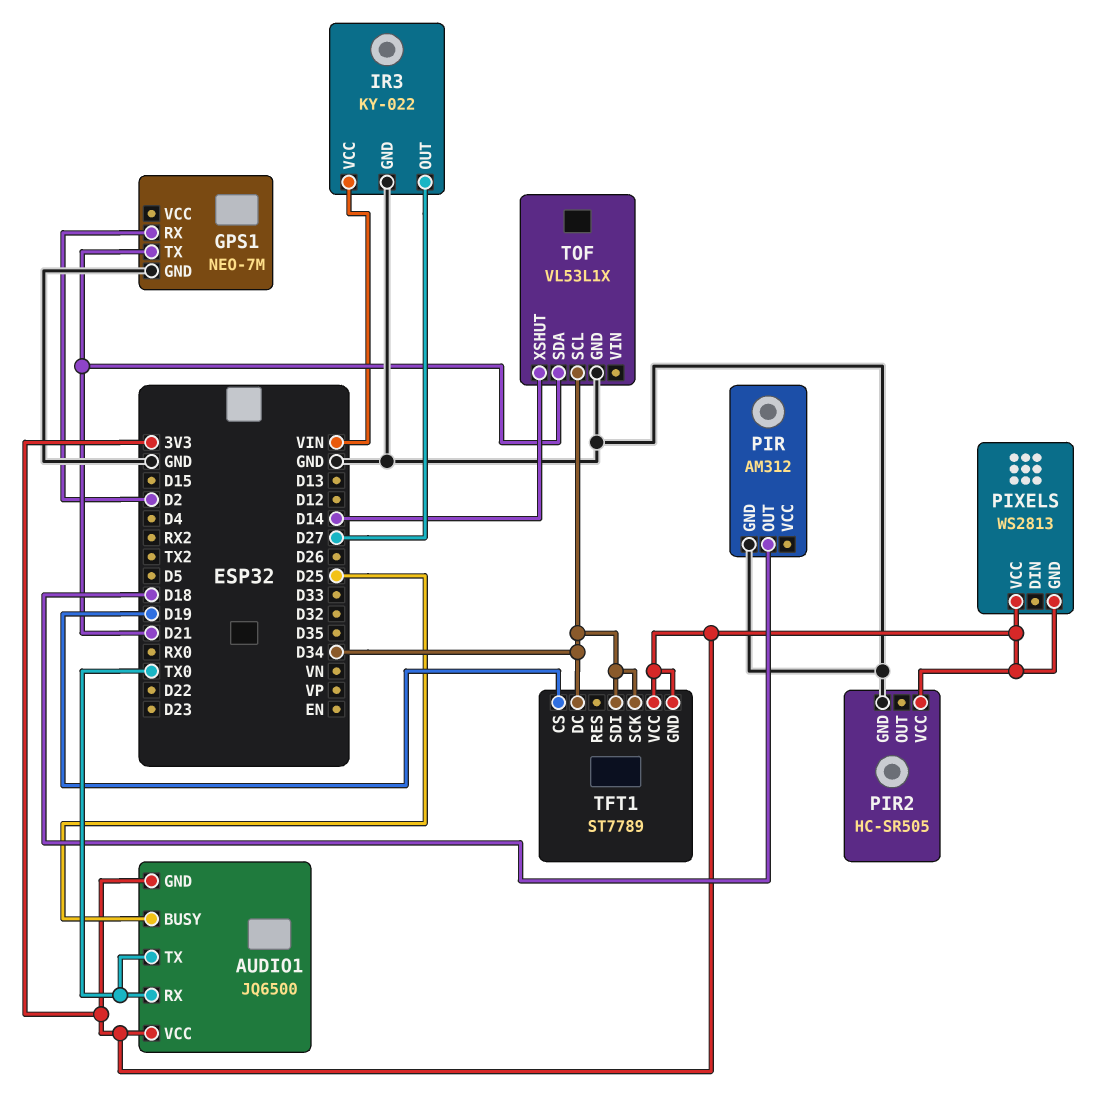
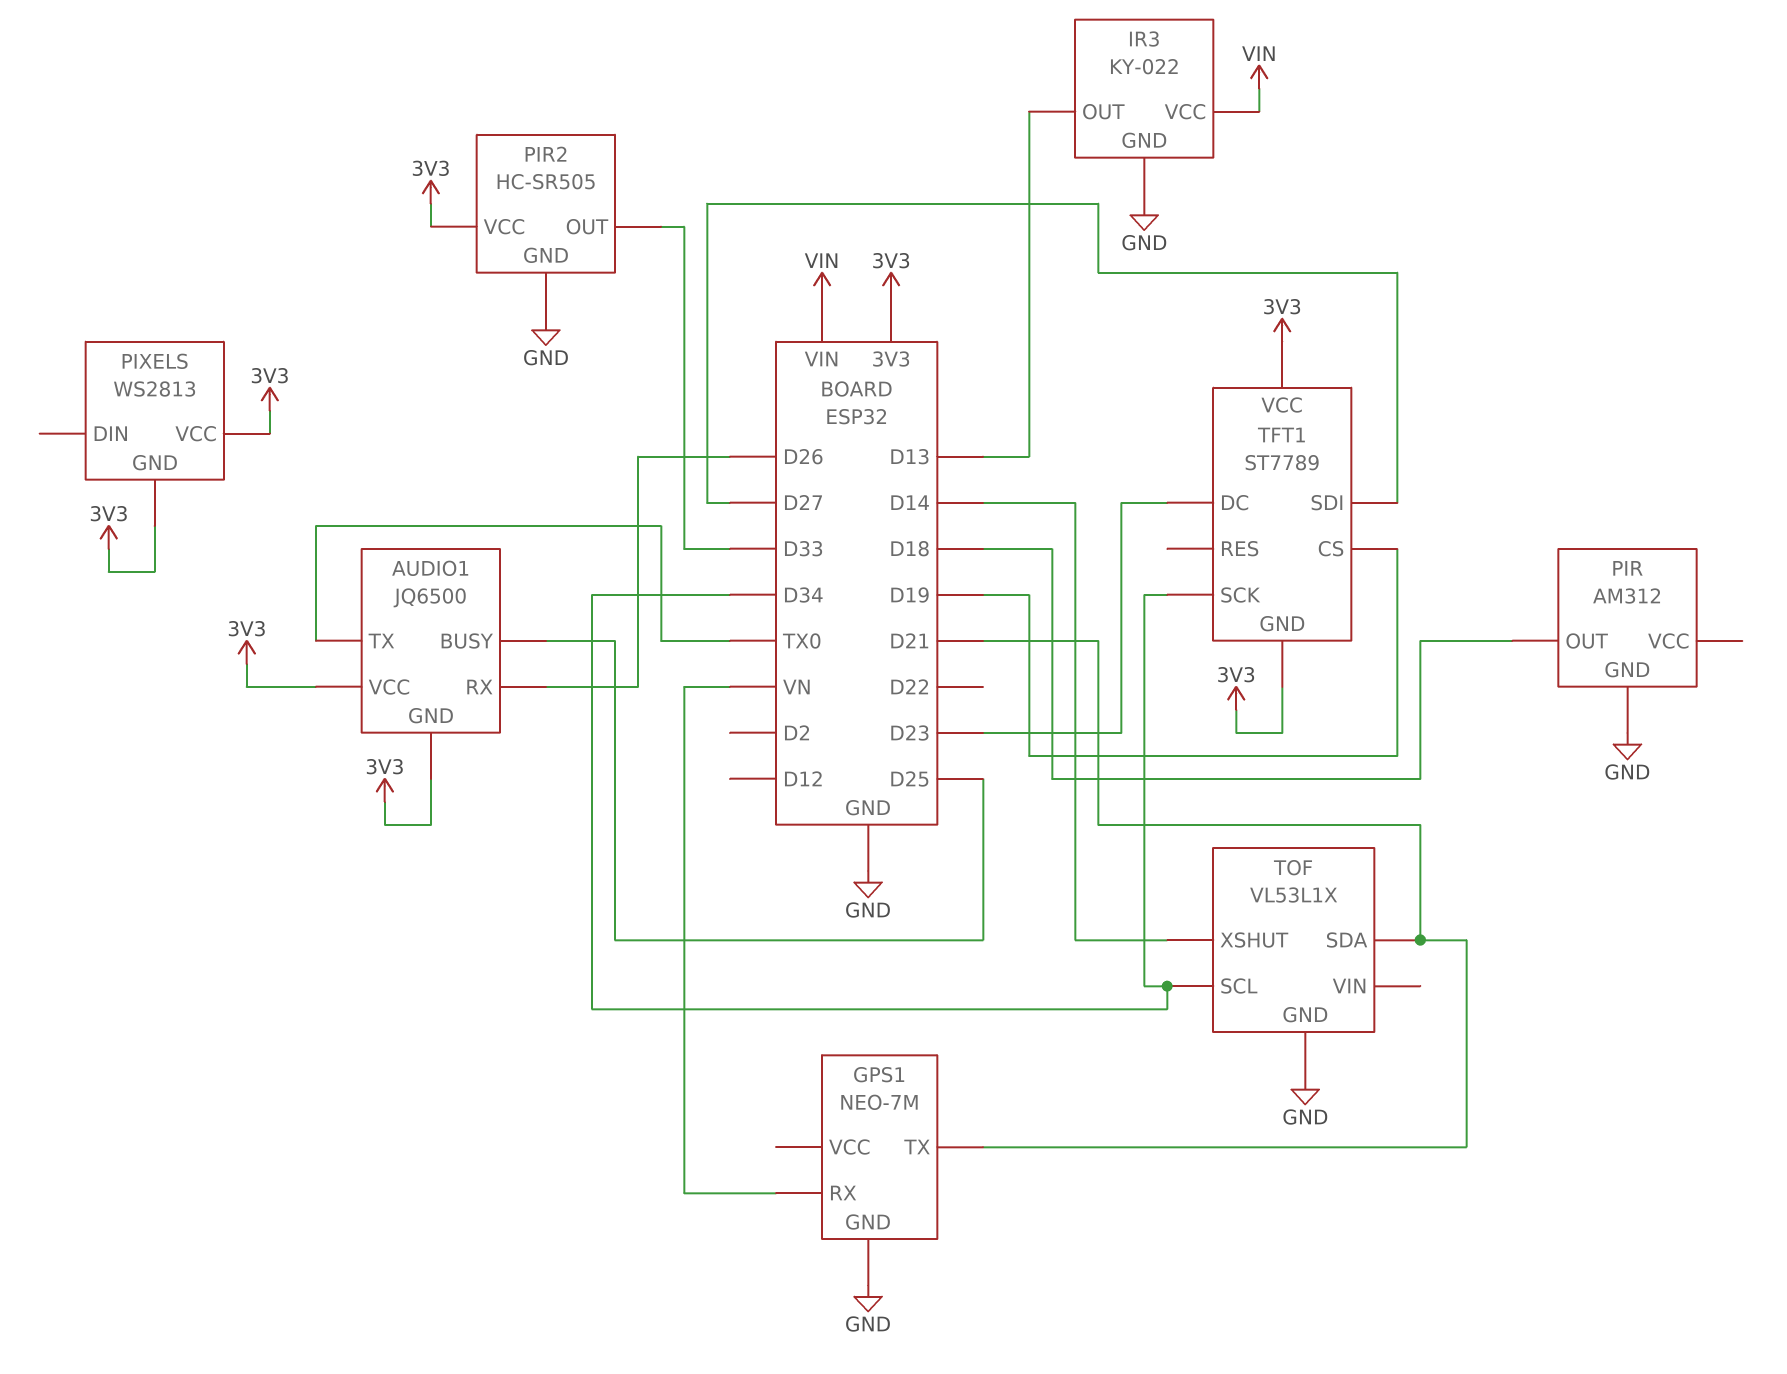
AUDIO1 pin RX: TX0 -> D26
GPS1 pin RX: D2 -> VN
IR3 pin OUT: D27 -> D13
PIR2 pin OUT: none -> D33
TFT1 pin DC: D34 -> D23
TFT1 pin SDI: D34 -> D27

